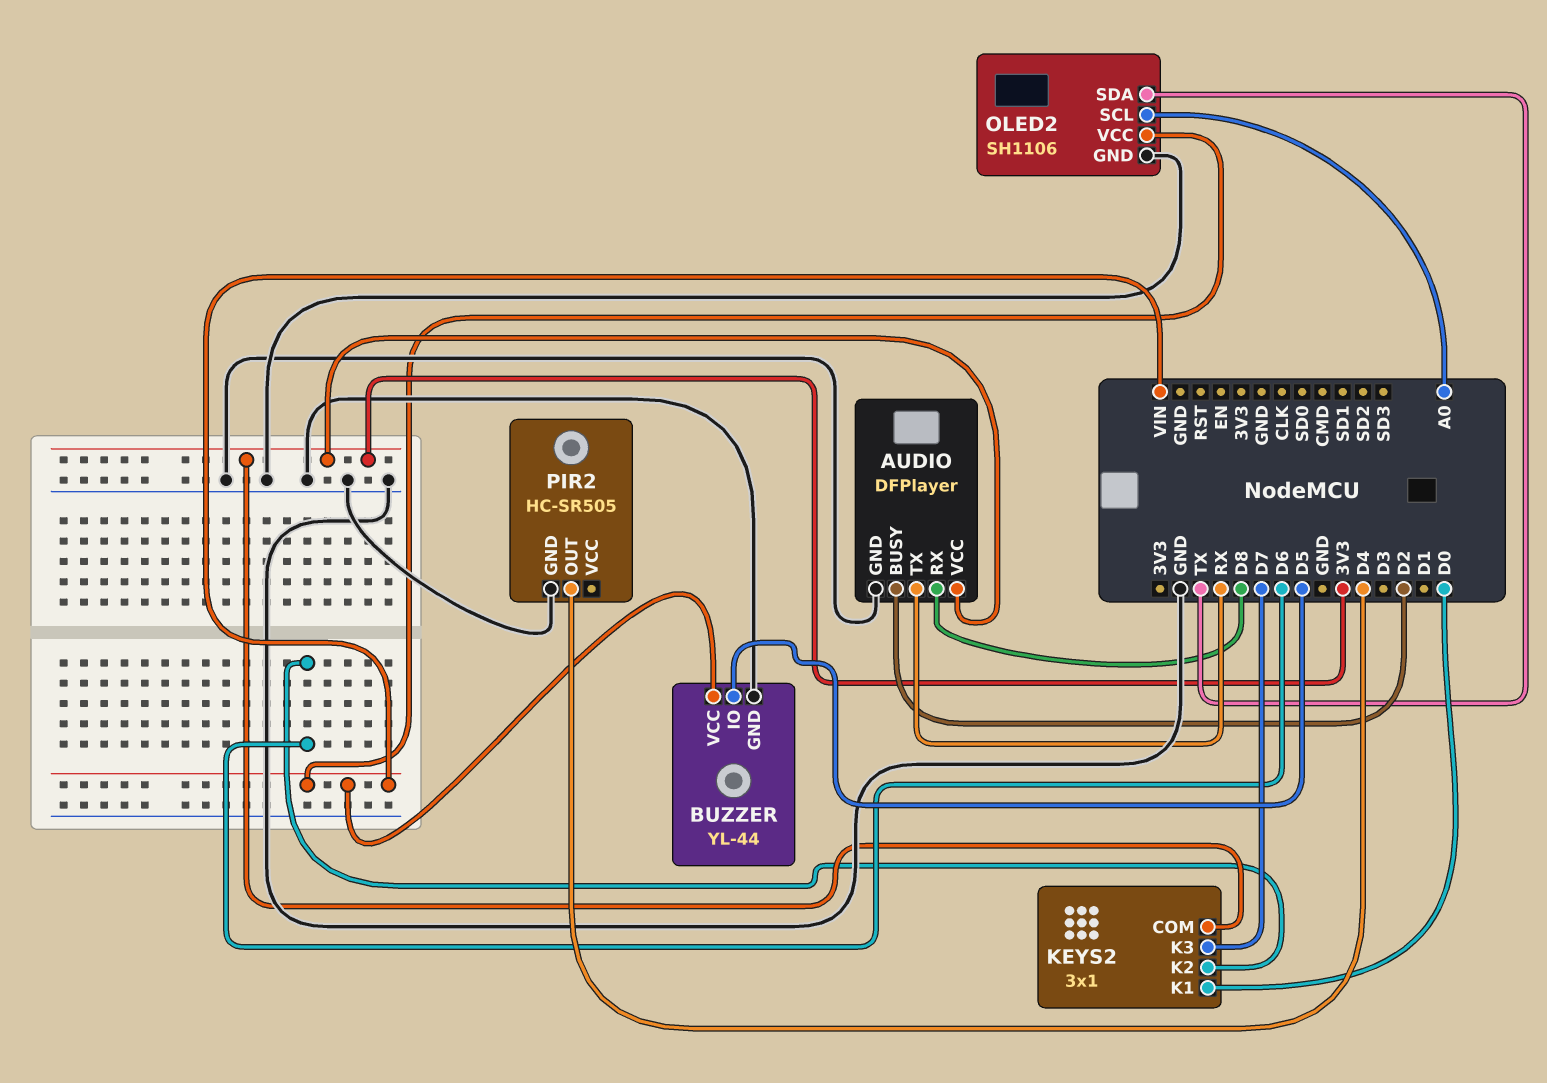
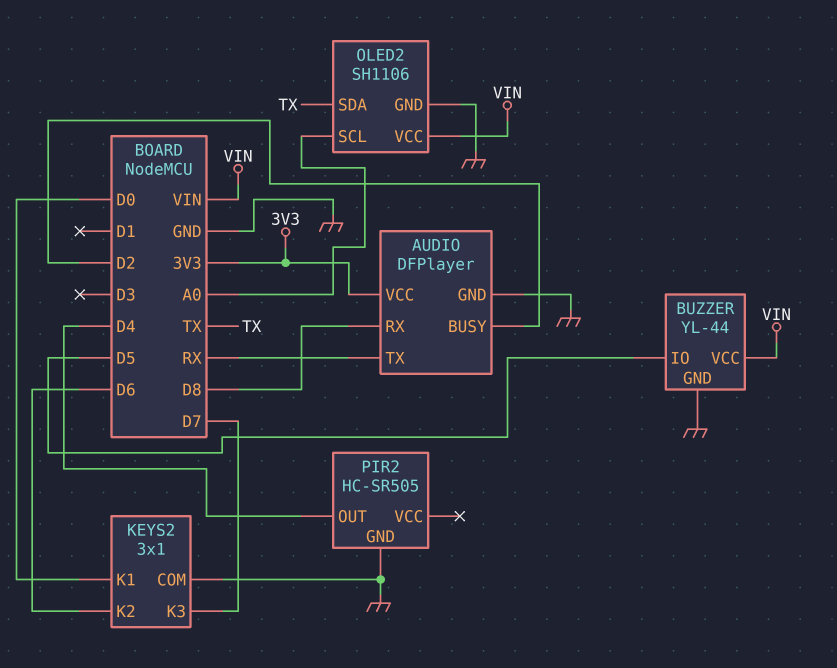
KEYS2 pin COM: 3V3 -> GND

